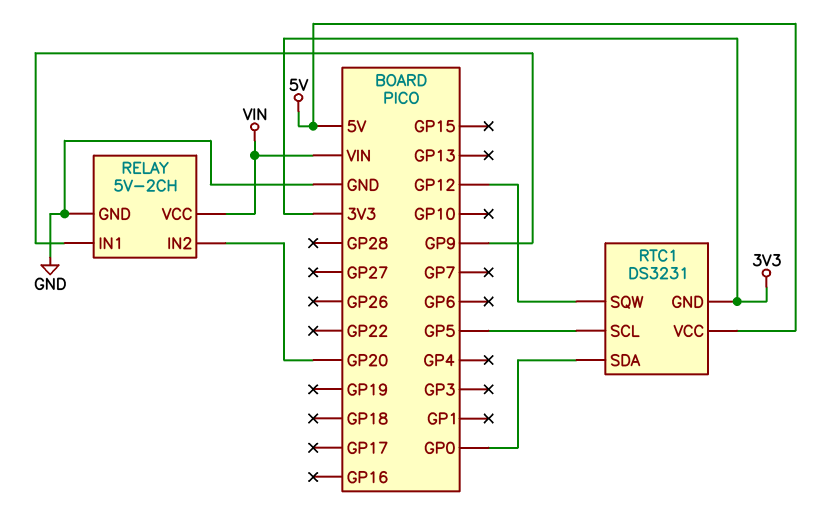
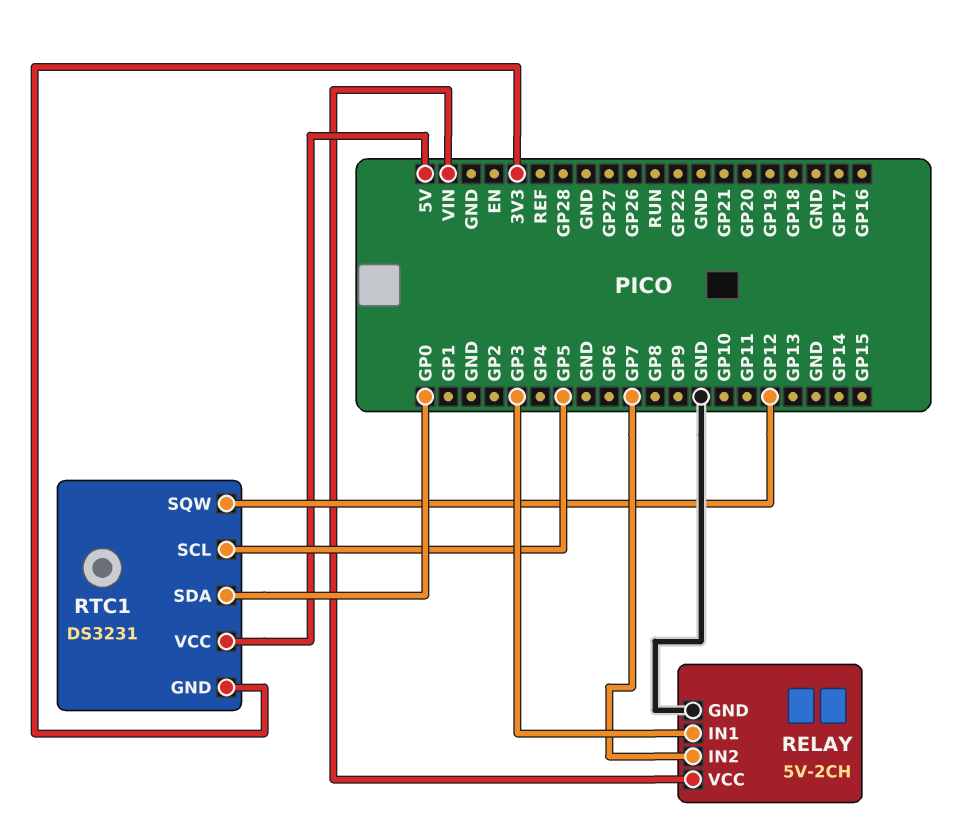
RELAY pin IN1: GP9 -> GP3
RELAY pin IN2: GP20 -> GP7

